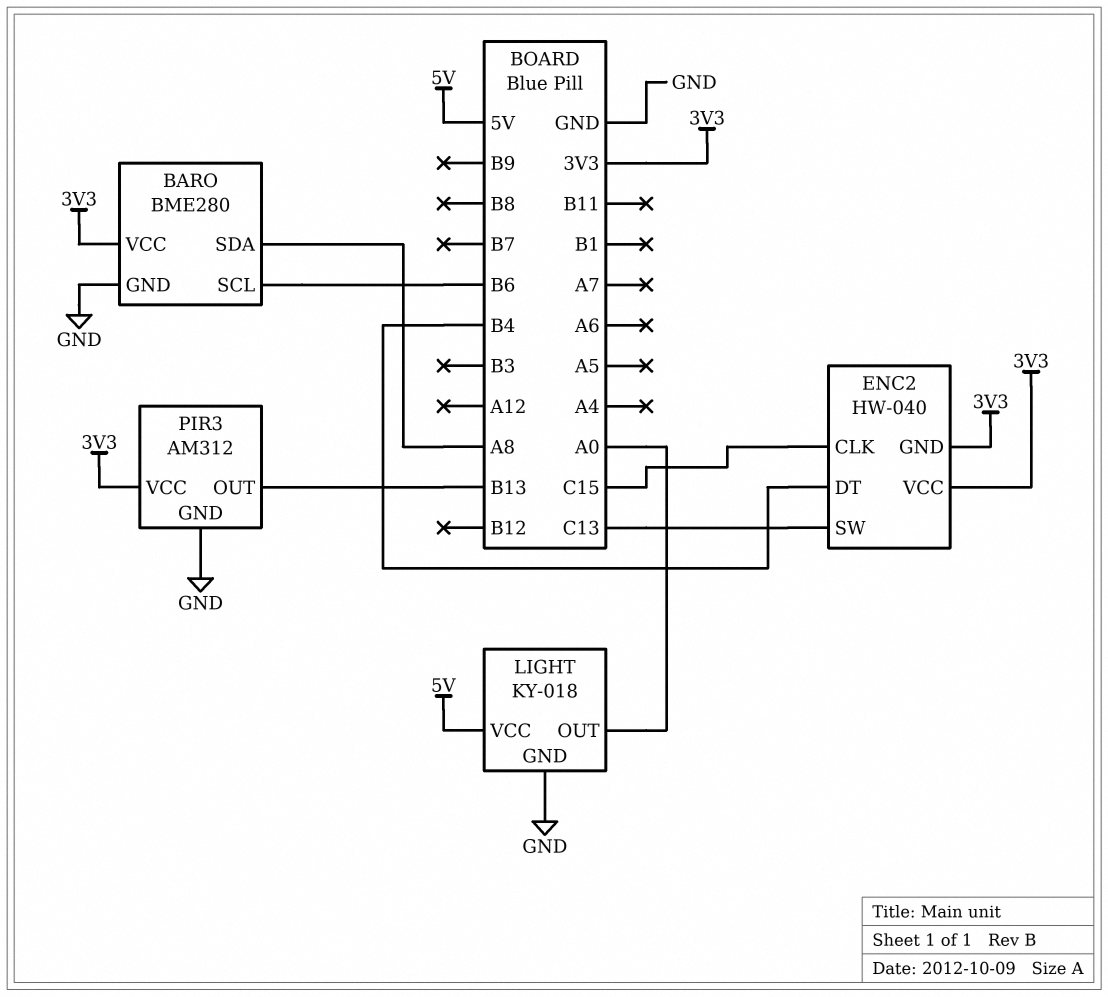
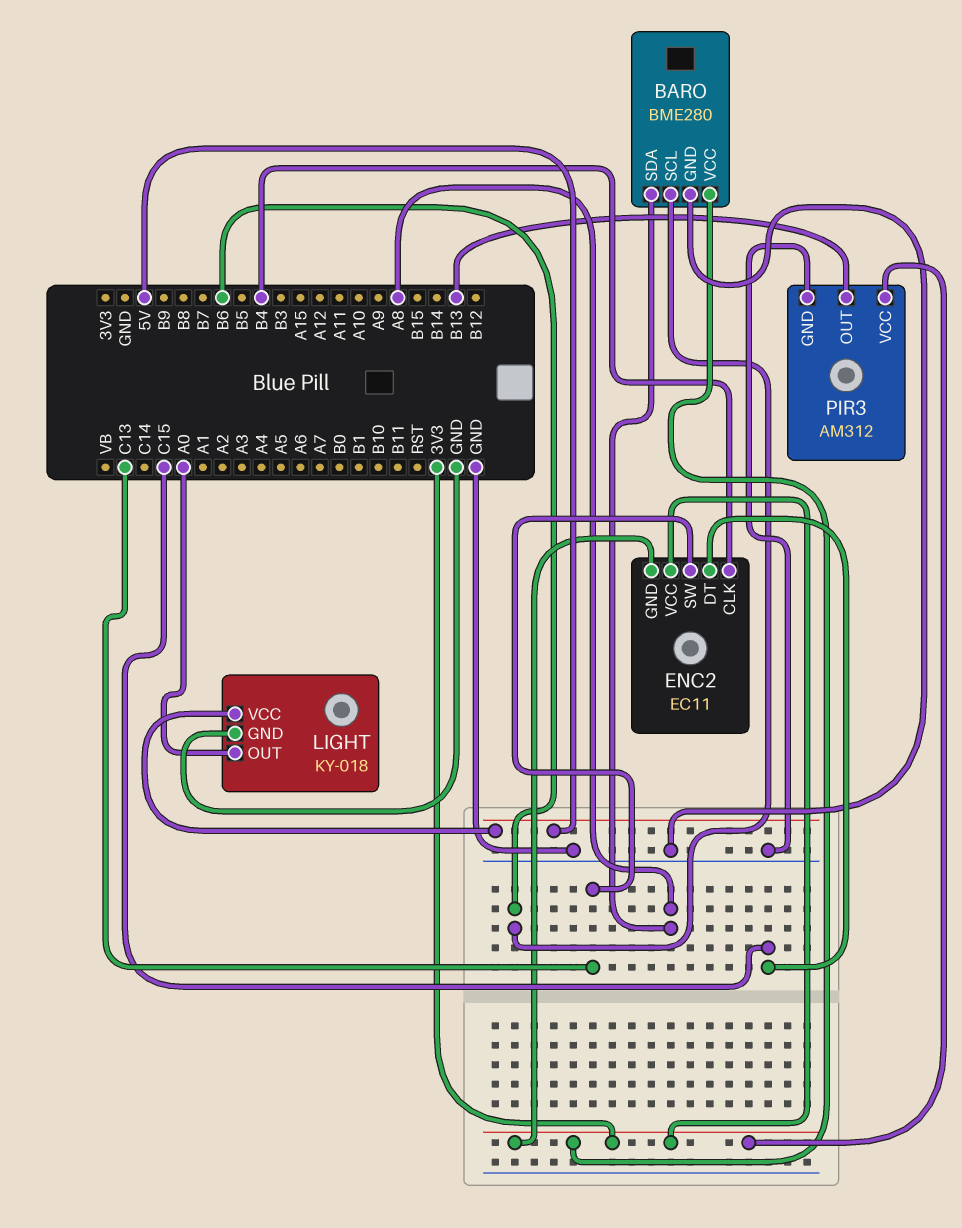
ENC2: HW-040 -> EC11
ENC2 pin CLK: C15 -> B4
ENC2 pin DT: B4 -> C15

